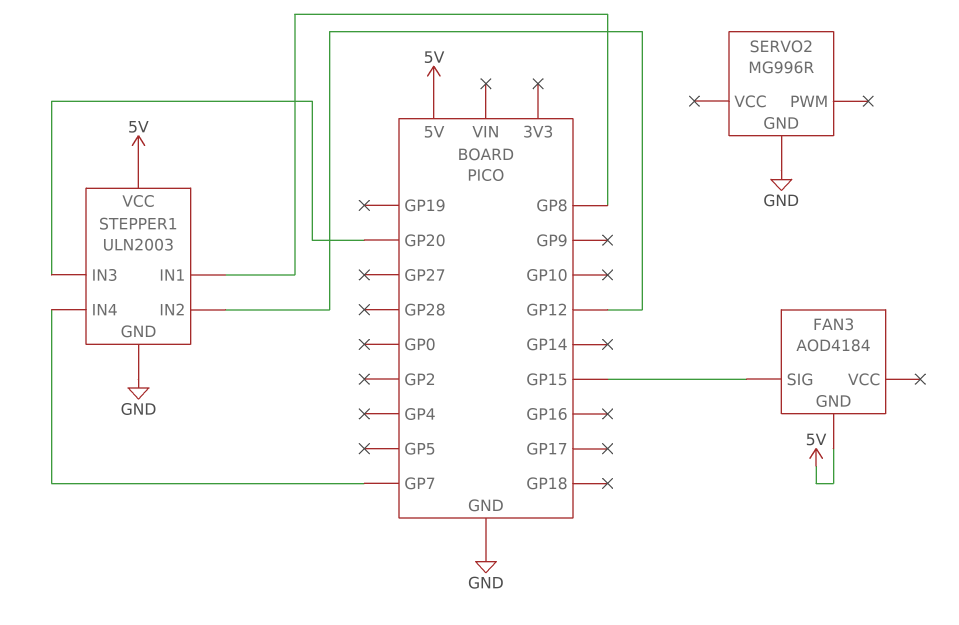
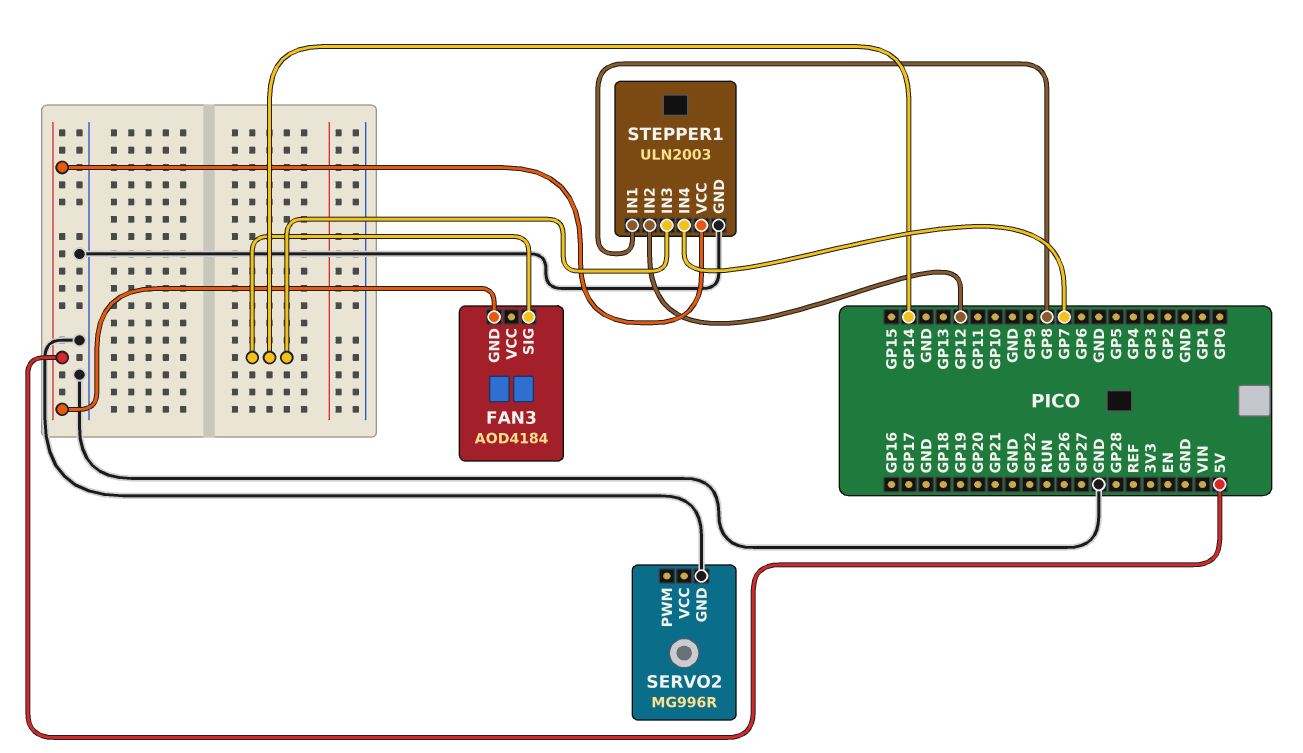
FAN3 pin SIG: GP15 -> GP14
STEPPER1 pin IN3: GP20 -> GP14

